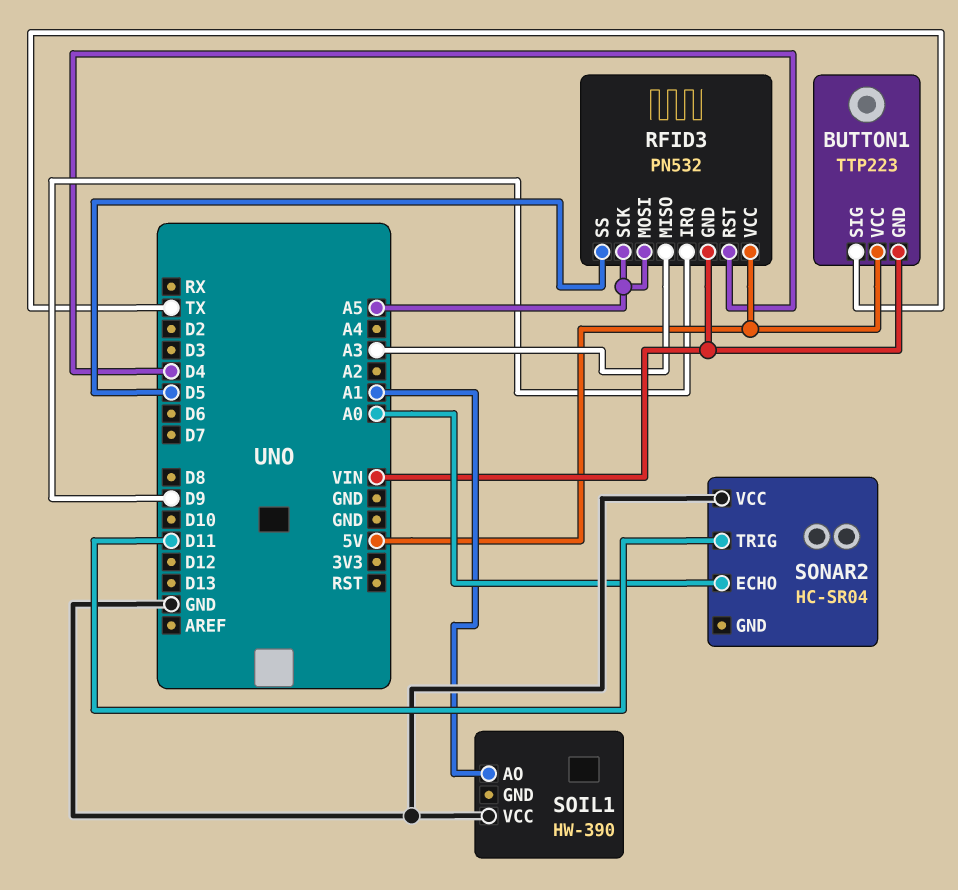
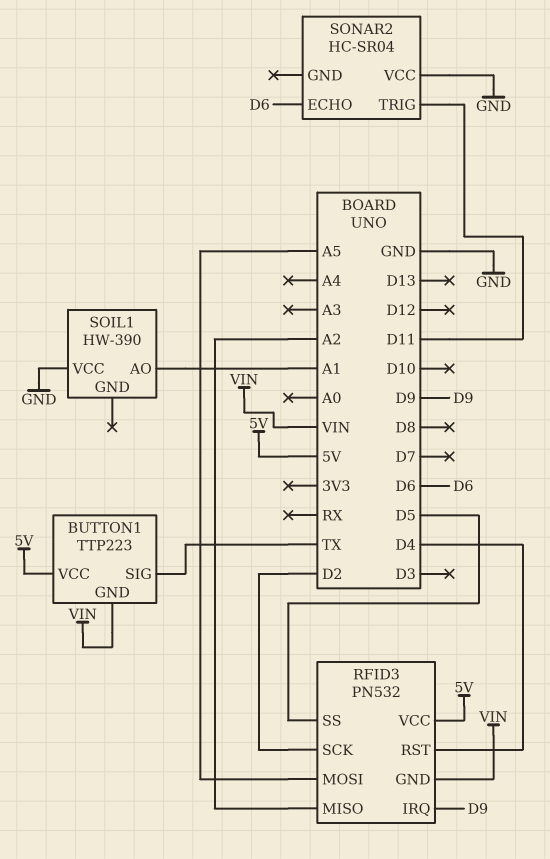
RFID3 pin MISO: A3 -> A2
RFID3 pin SCK: A5 -> D2
SONAR2 pin ECHO: A0 -> D6

